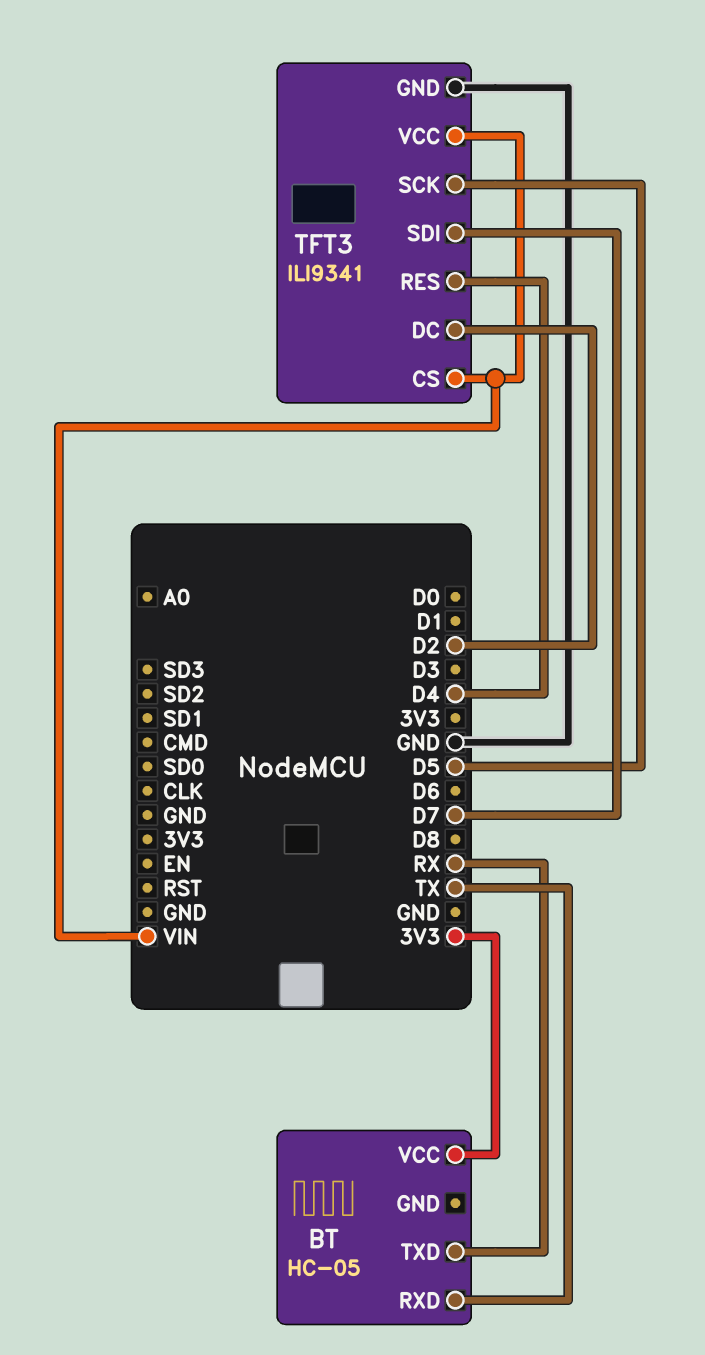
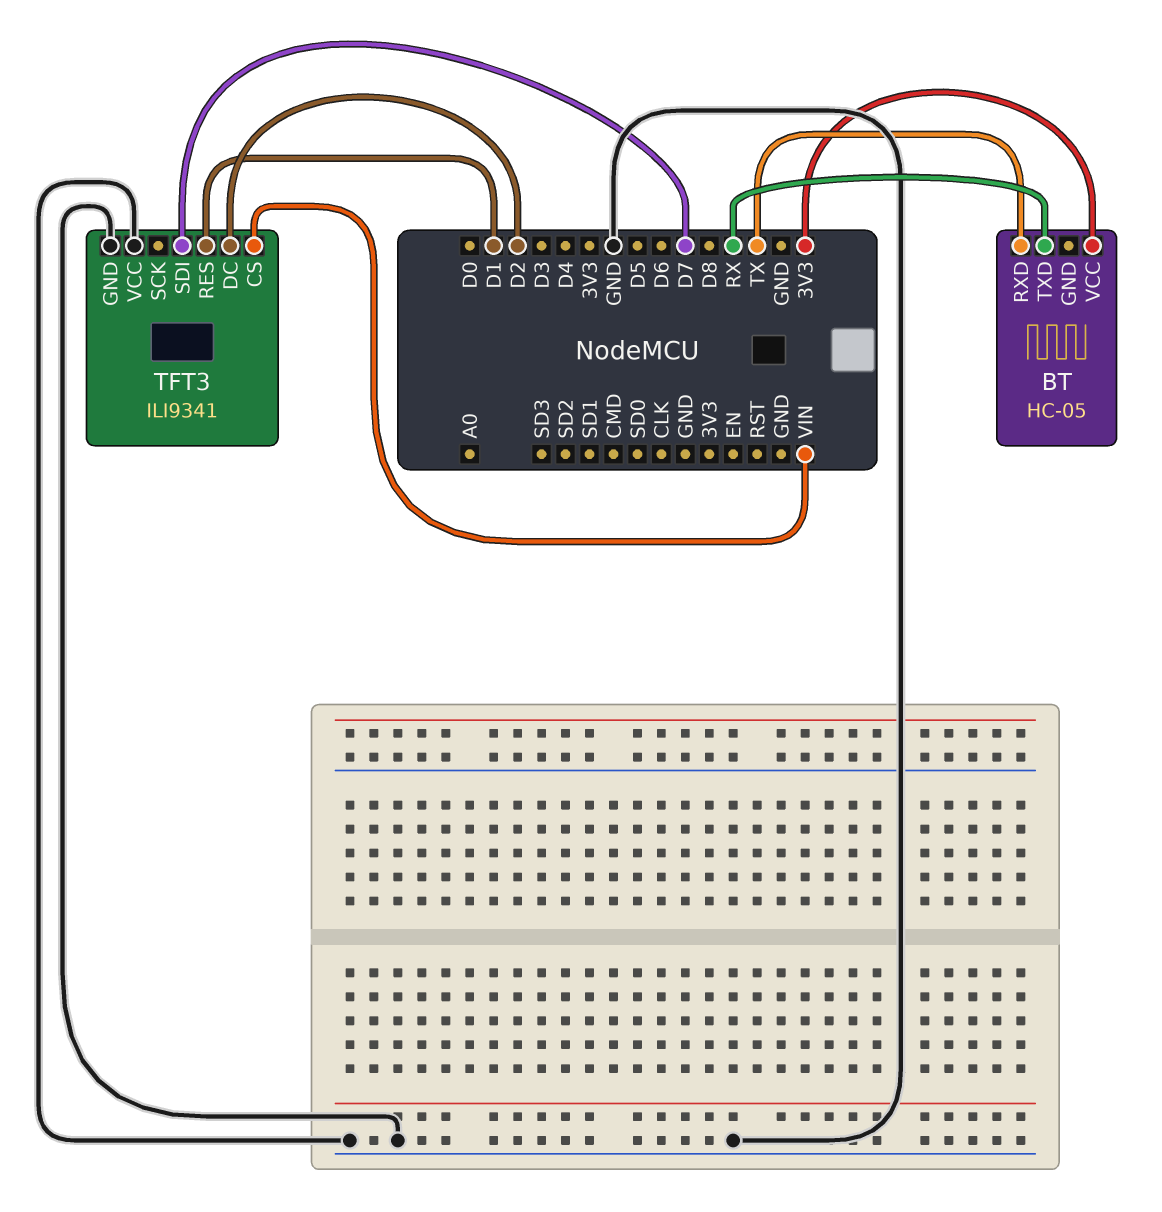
TFT3 pin RES: D4 -> D1
TFT3 pin SCK: D5 -> none
TFT3 pin VCC: VIN -> GND

